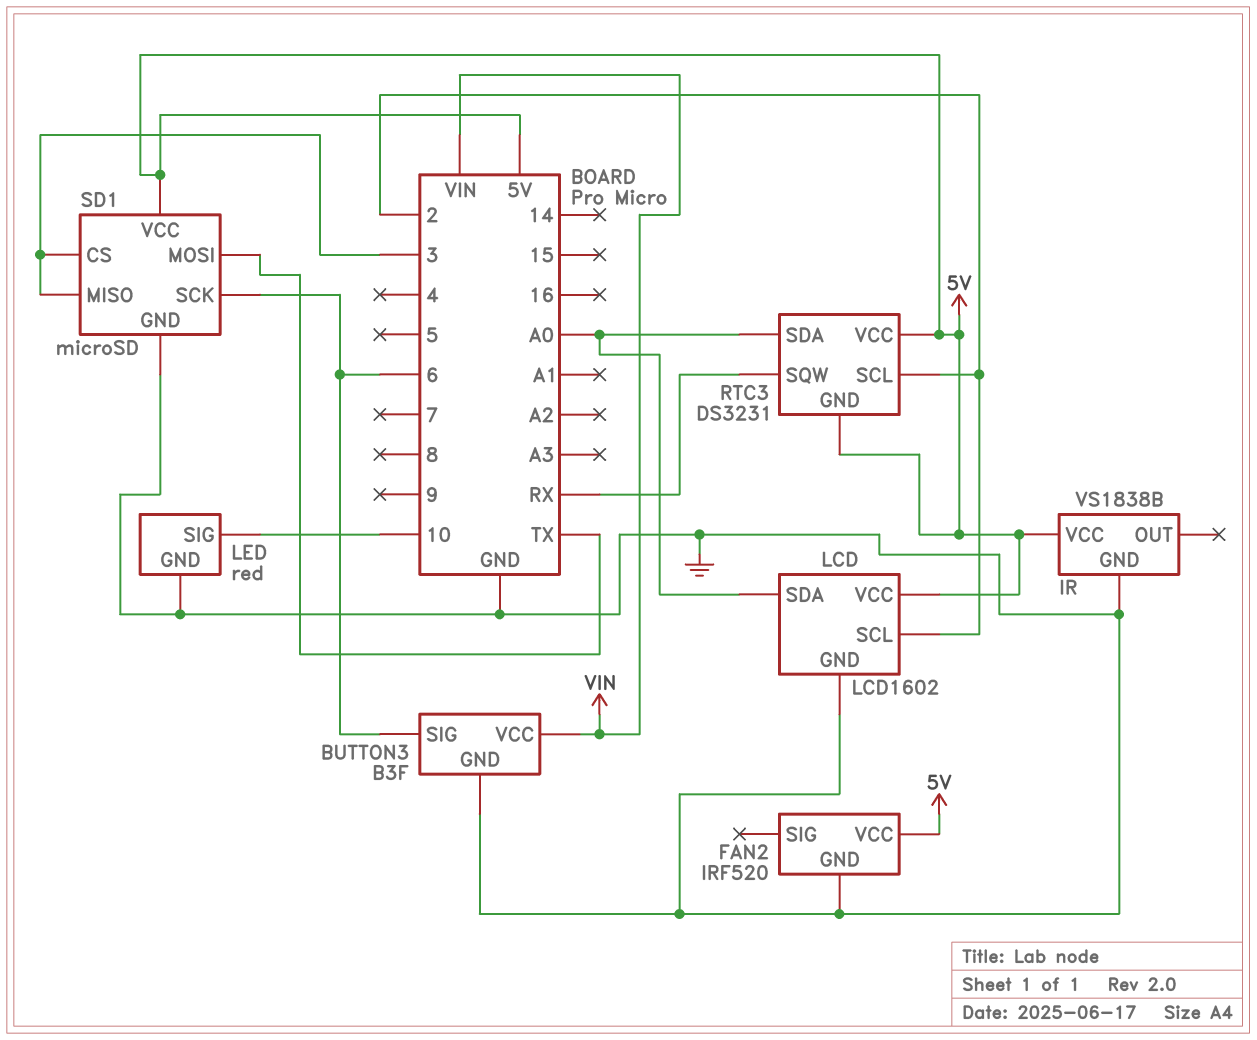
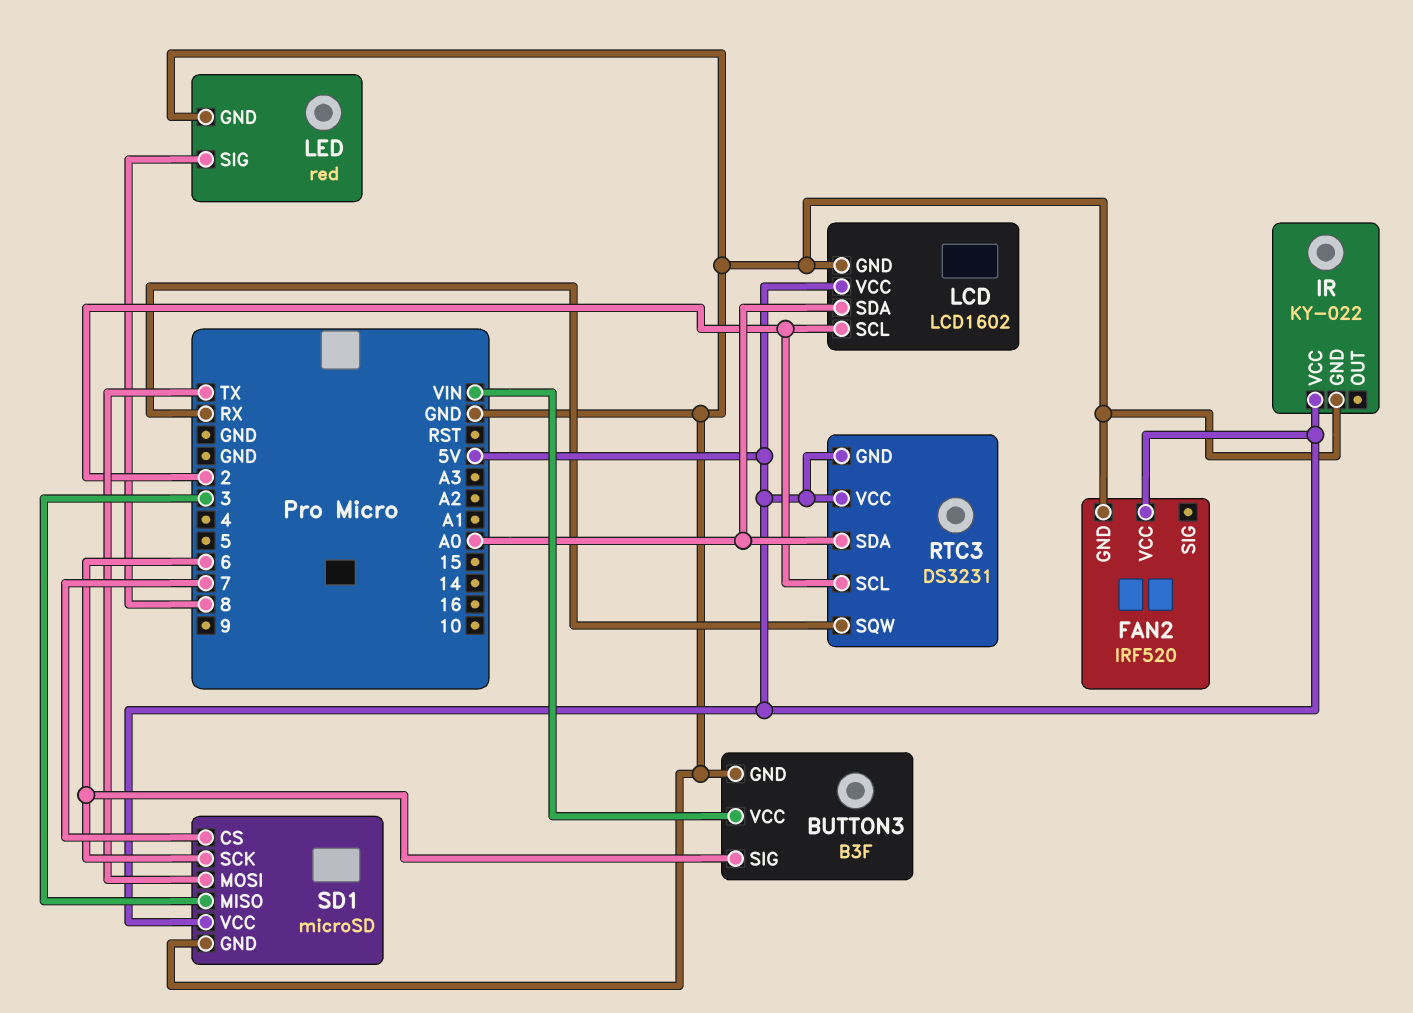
IR: VS1838B -> KY-022
LED pin SIG: 10 -> 8
SD1 pin CS: 3 -> 7

